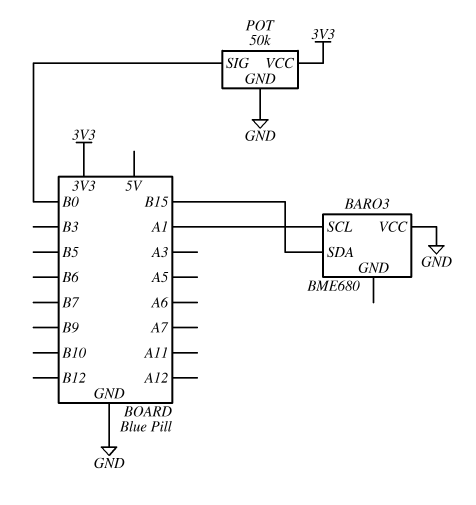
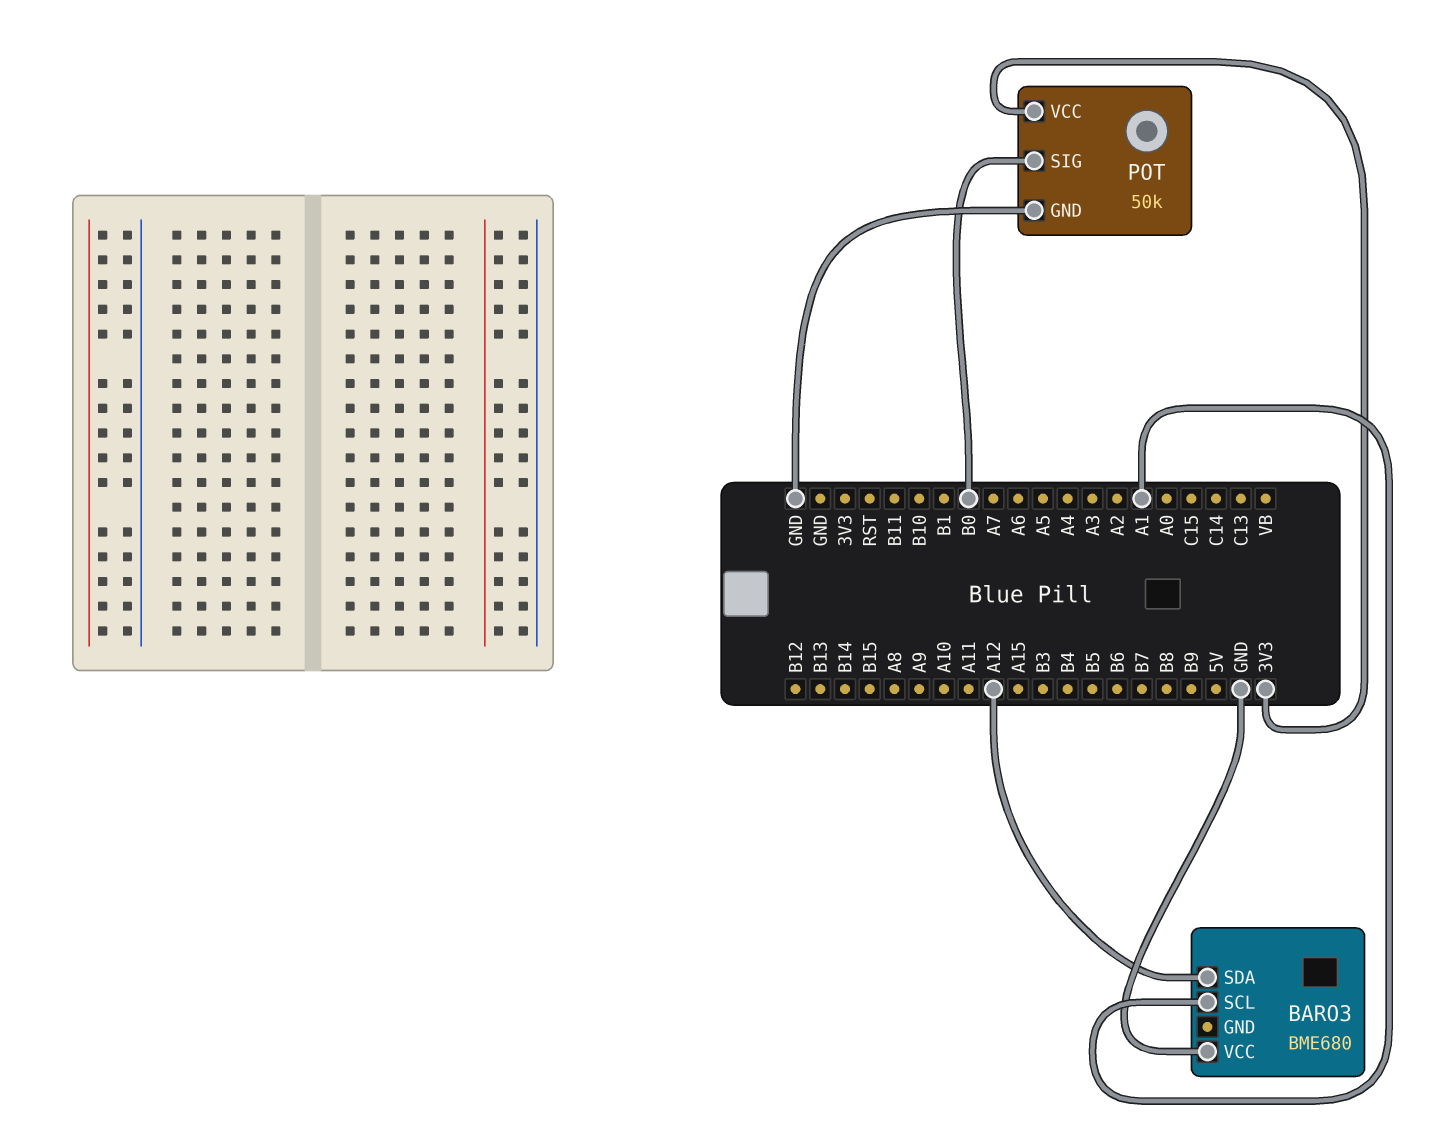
BARO3 pin SDA: B15 -> A12

